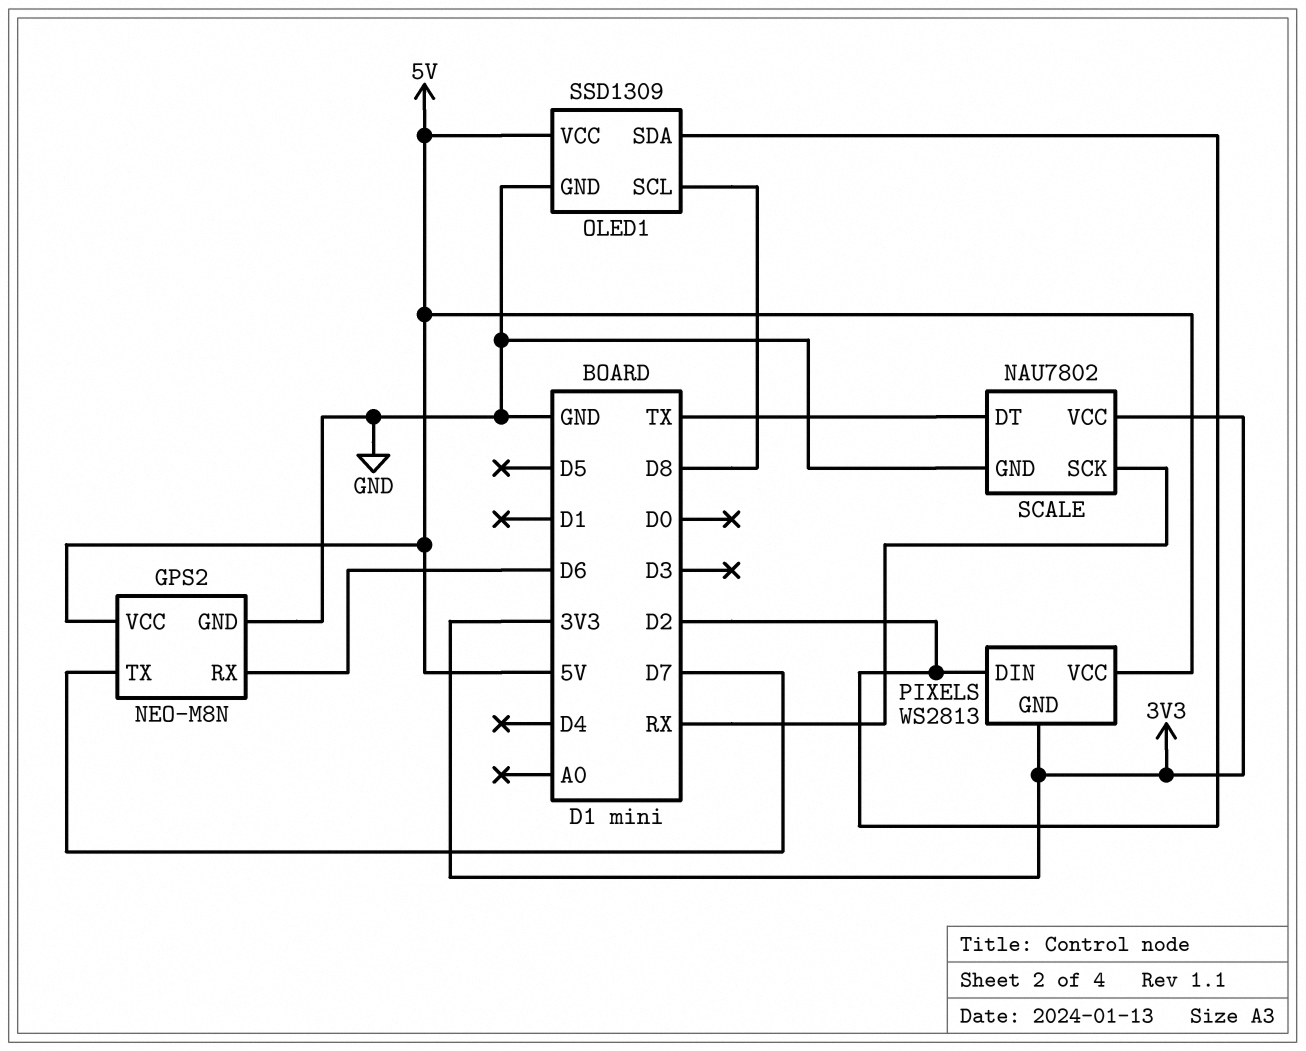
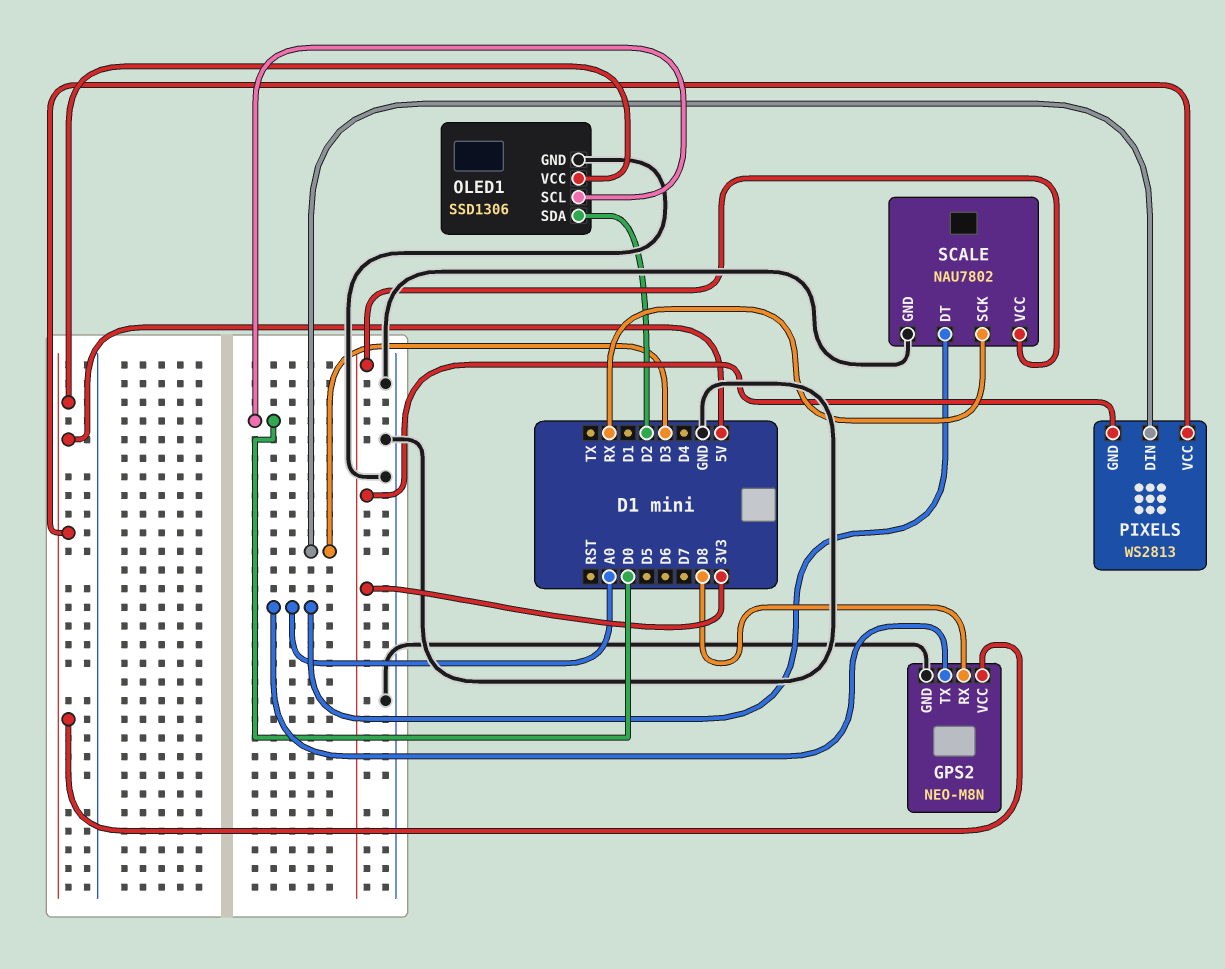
GPS2 pin RX: D6 -> D8
GPS2 pin TX: D7 -> A0
OLED1: SSD1309 -> SSD1306
OLED1 pin SCL: D8 -> D0
PIXELS pin DIN: D2 -> D3
SCALE pin DT: TX -> A0

